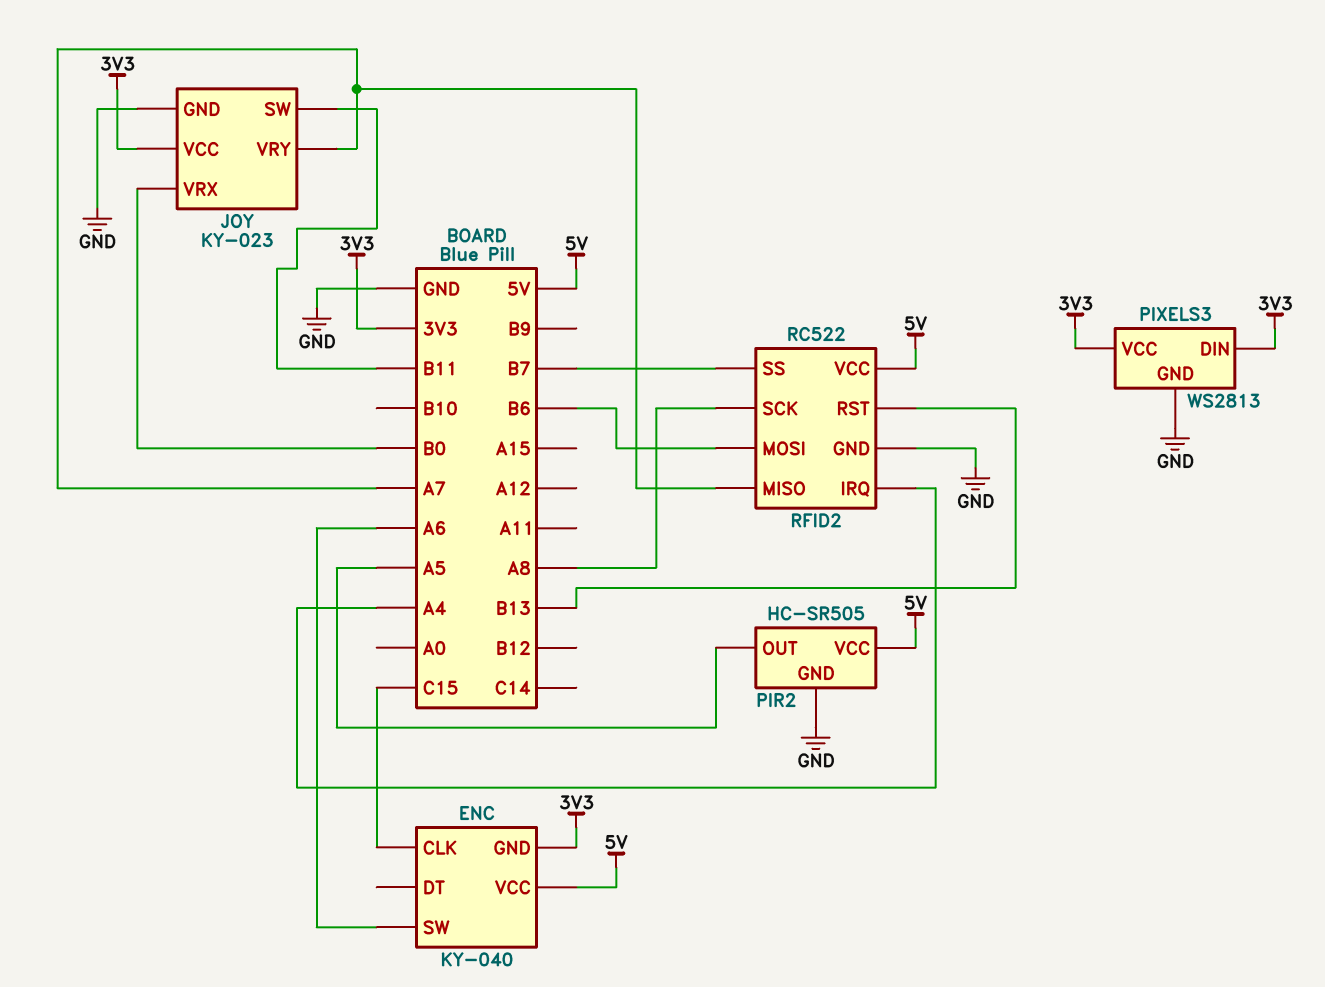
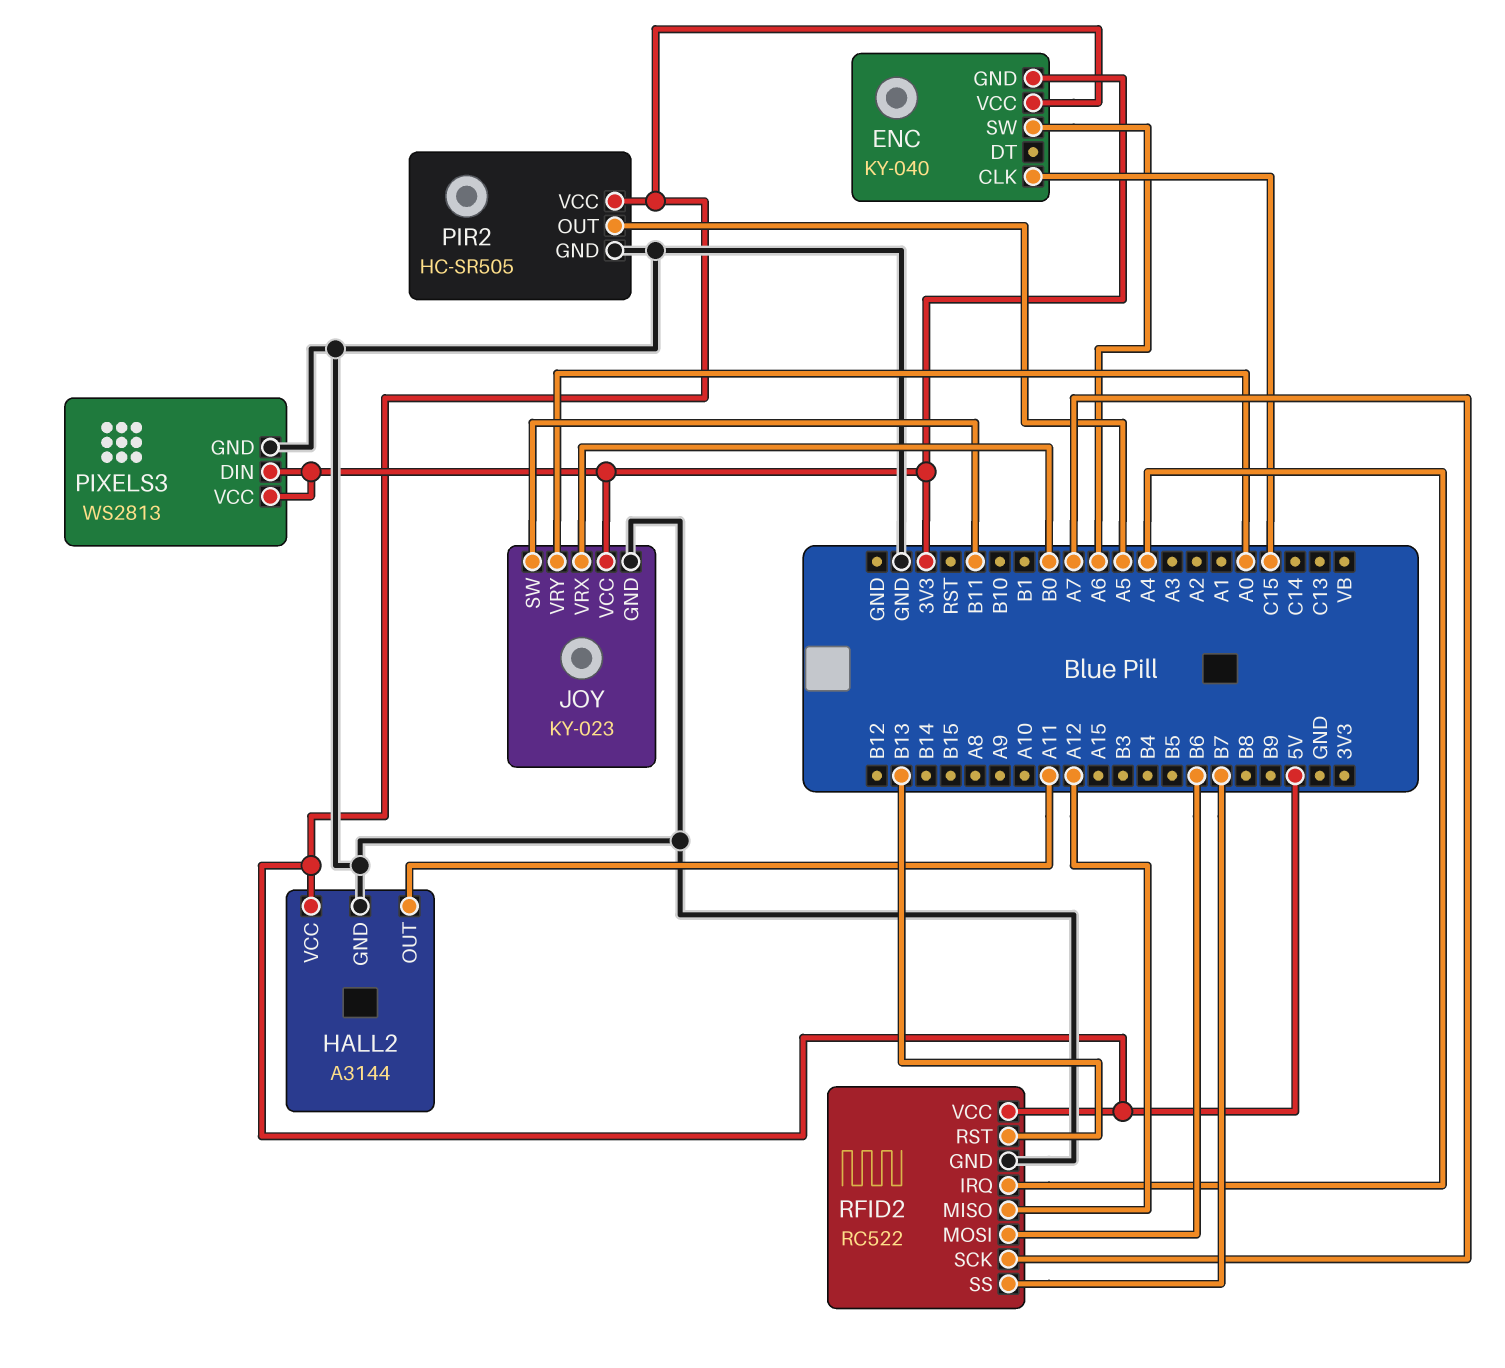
HALL2: none -> A3144
HALL2 pin GND: none -> GND
HALL2 pin OUT: none -> A11
HALL2 pin VCC: none -> 5V
JOY pin VRY: A7 -> A0
RFID2 pin MISO: A7 -> A12
RFID2 pin SCK: A8 -> A7

